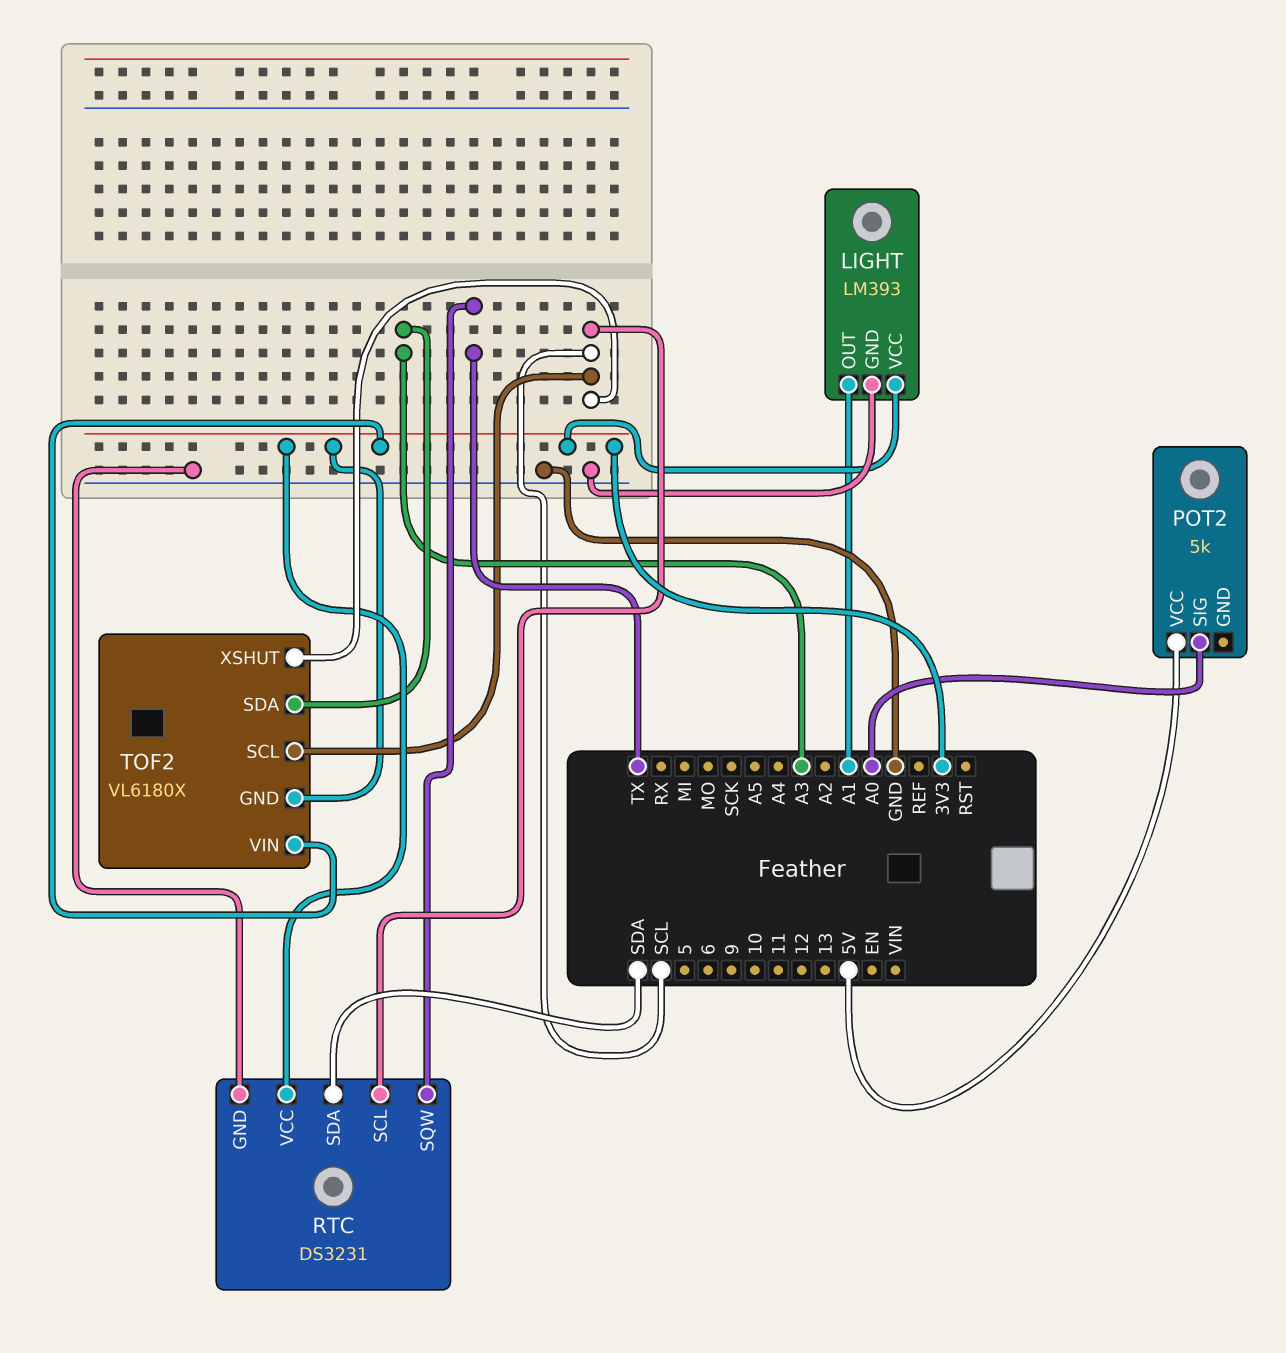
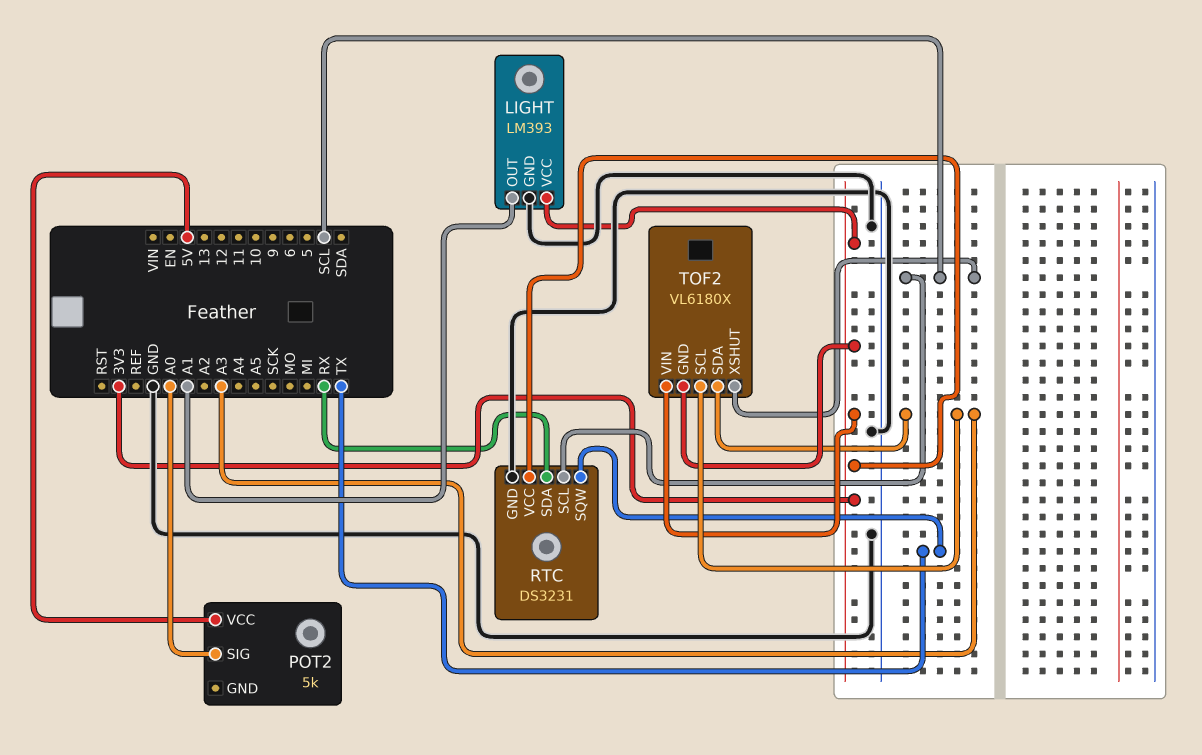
RTC pin SDA: SDA -> RX
TOF2 pin SCL: SCL -> A3

